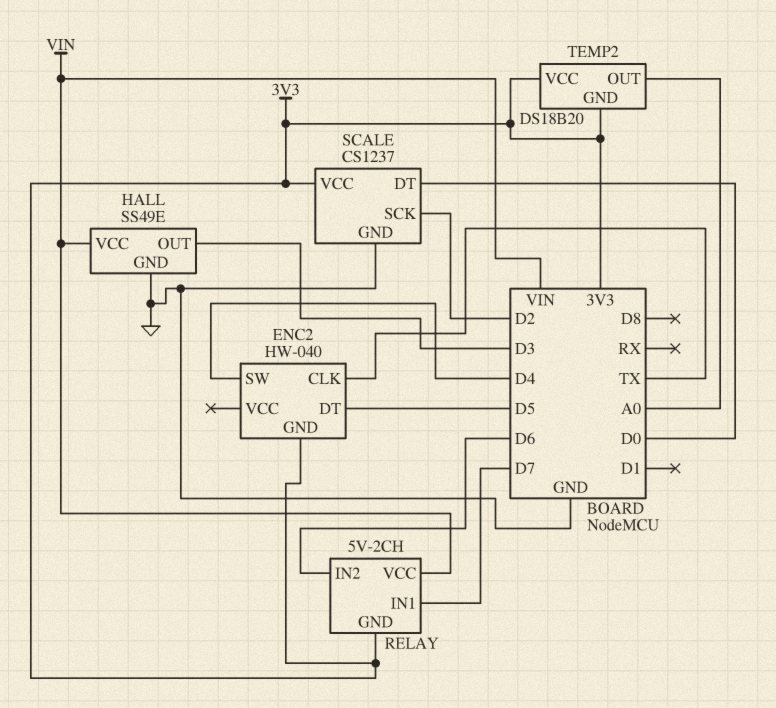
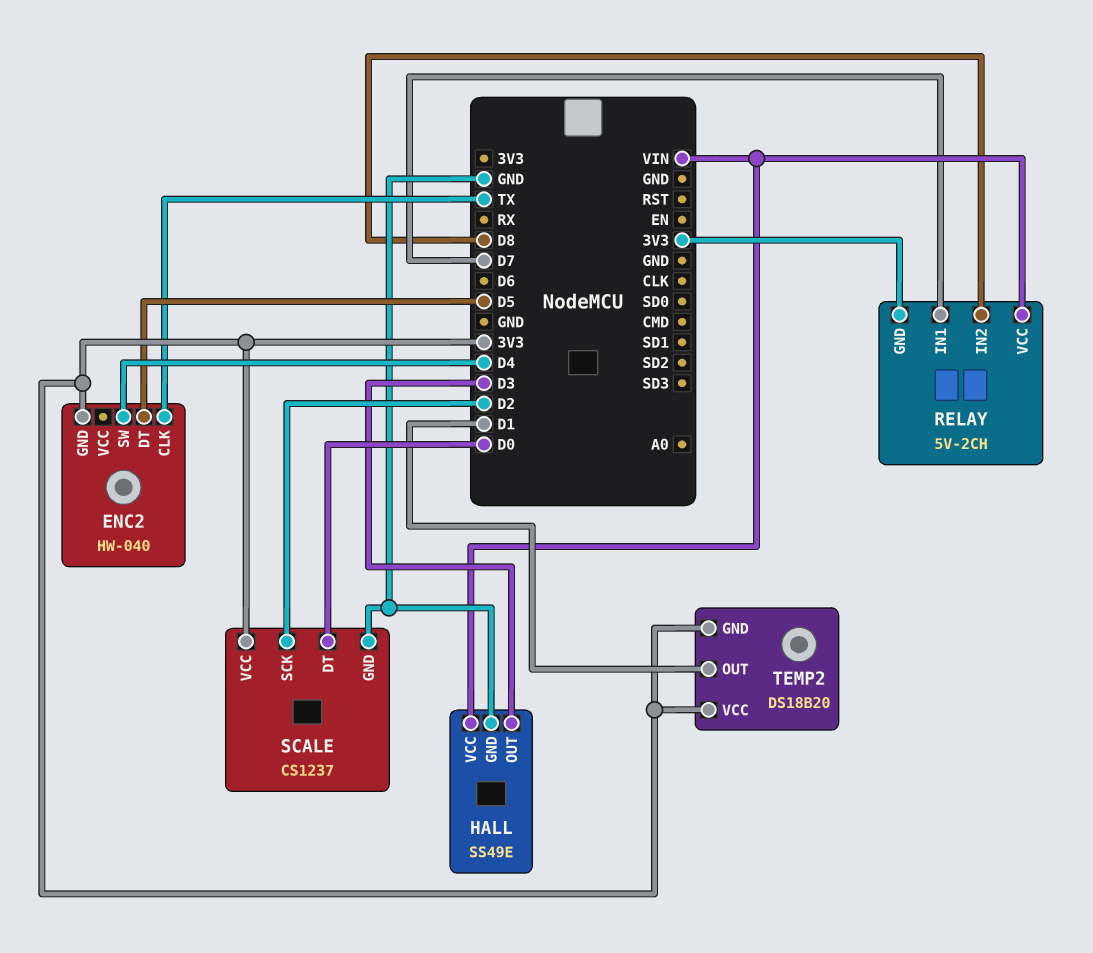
RELAY pin IN2: D6 -> D8
TEMP2 pin OUT: A0 -> D1

